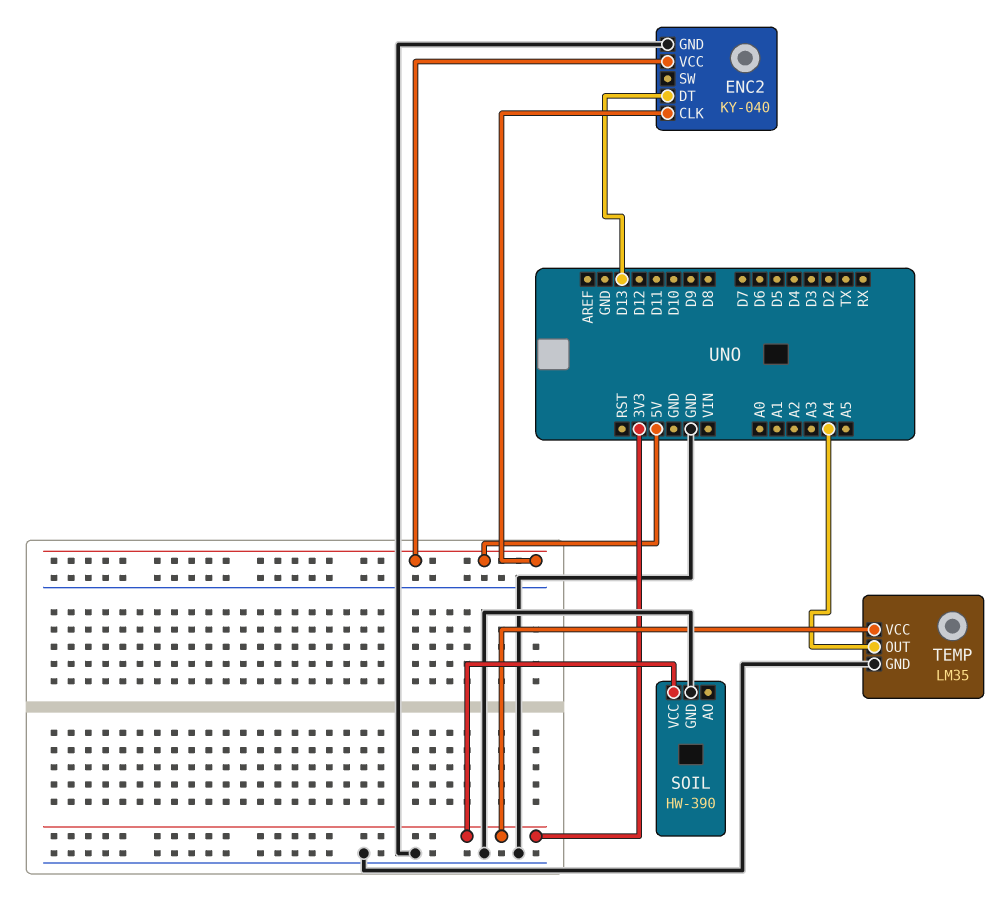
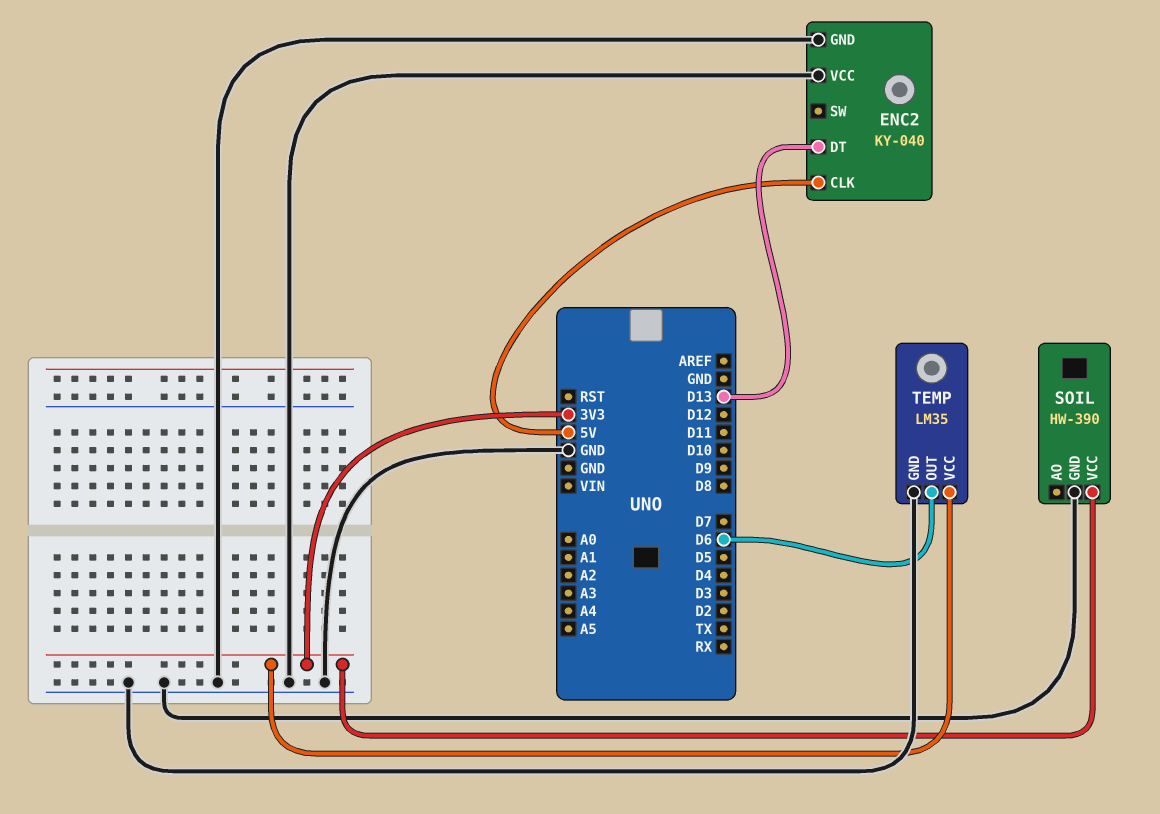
ENC2 pin VCC: 5V -> GND
TEMP pin OUT: A4 -> D6

